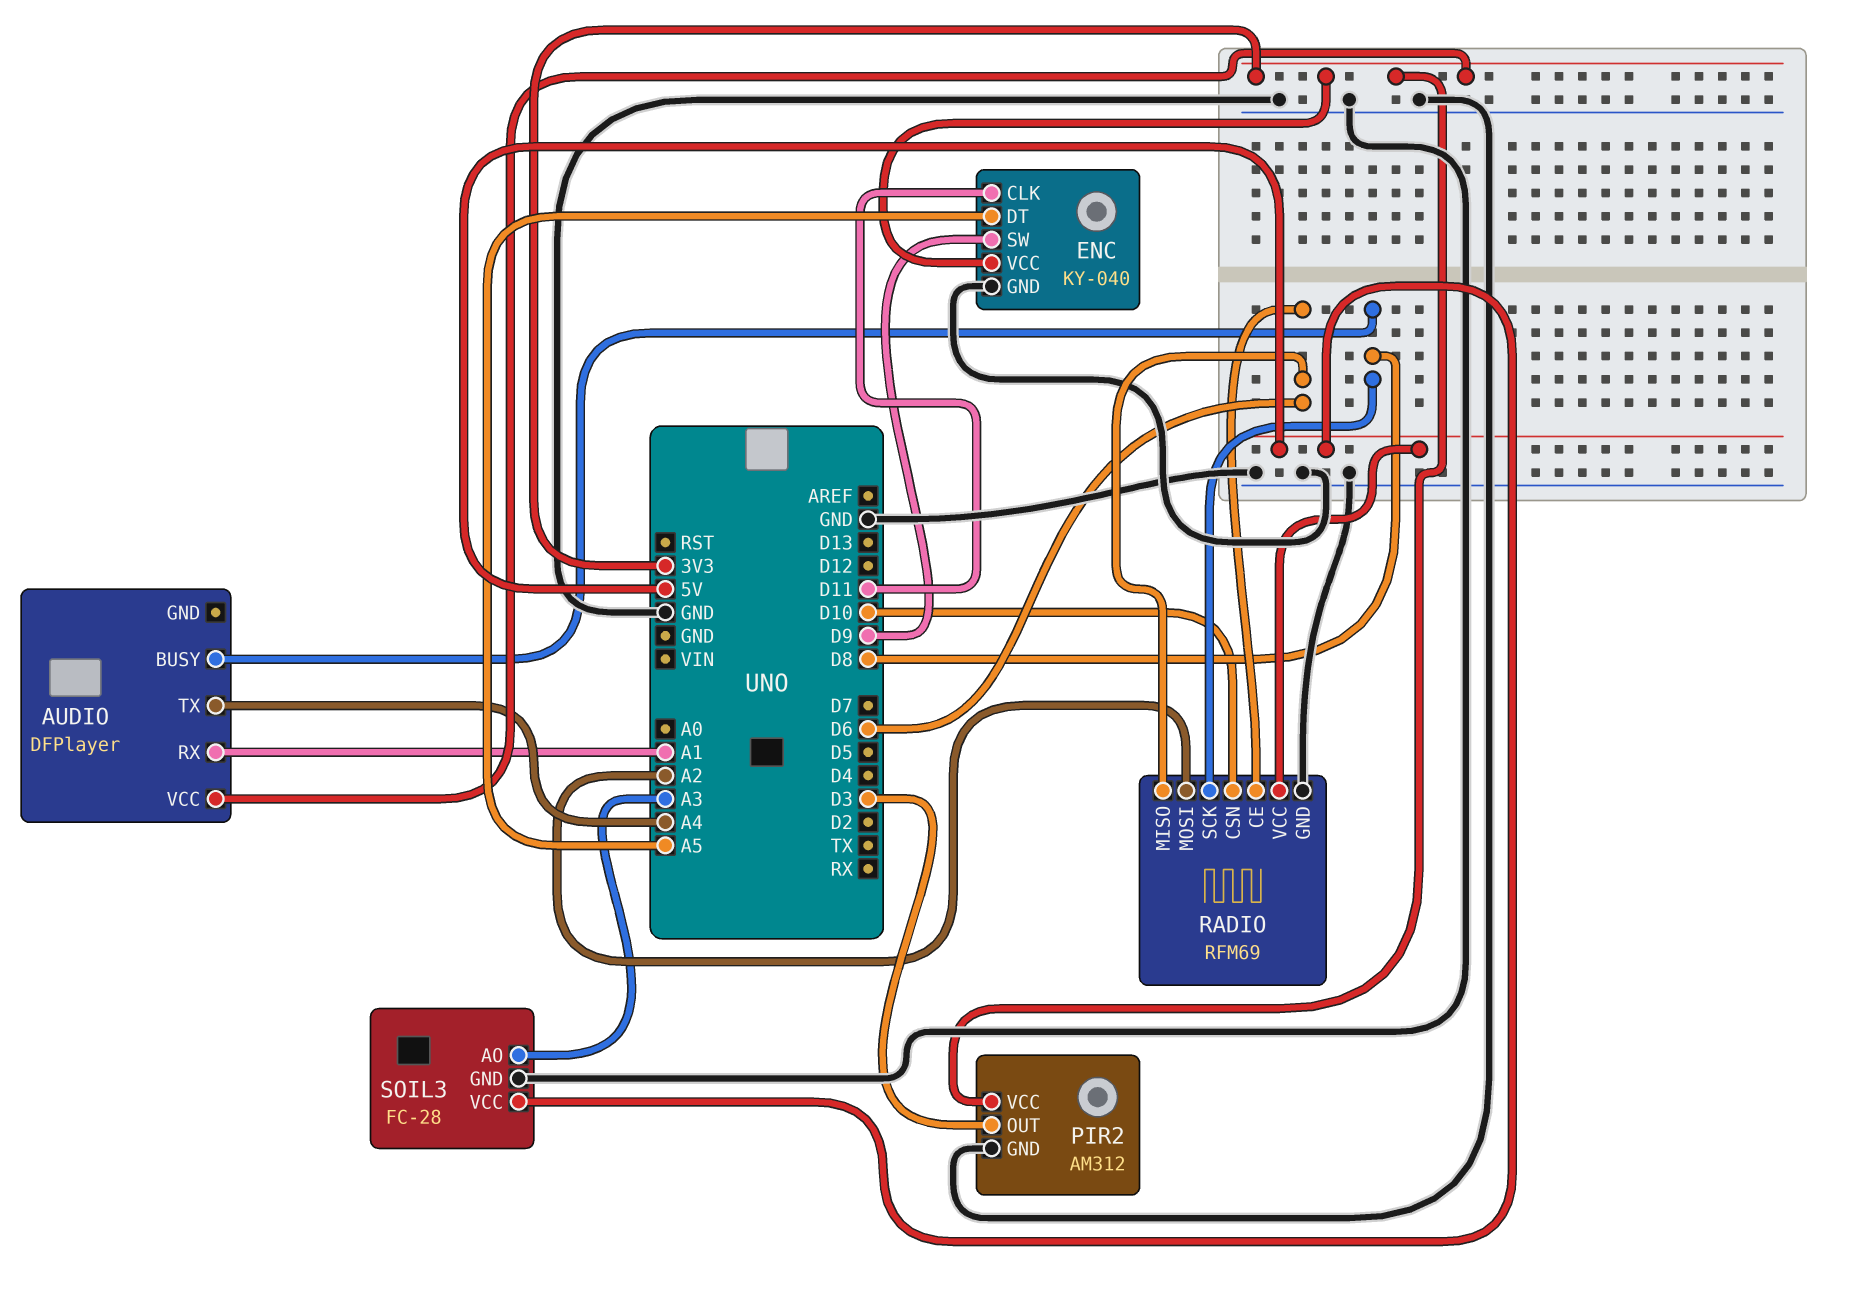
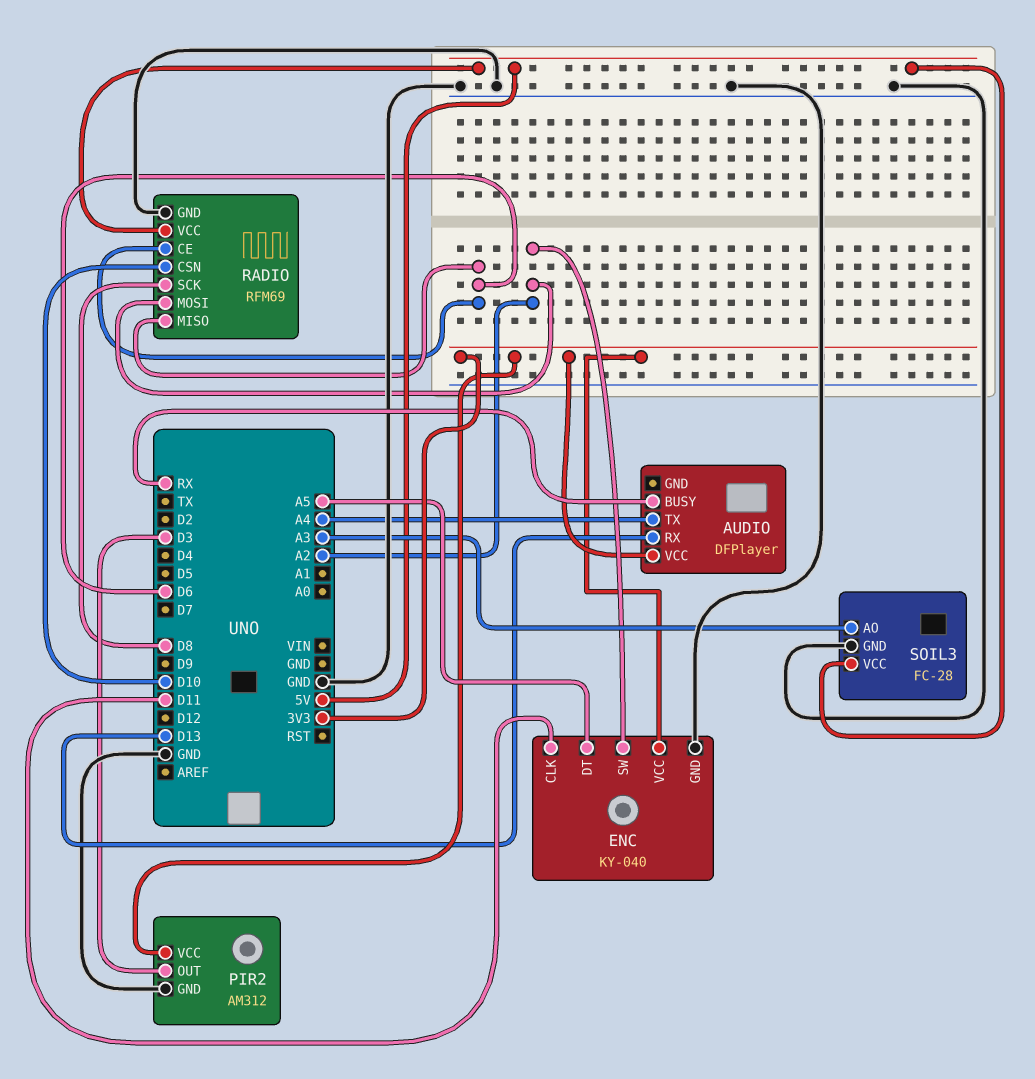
AUDIO pin BUSY: D8 -> RX
AUDIO pin RX: A1 -> D13
ENC pin SW: D9 -> A2

